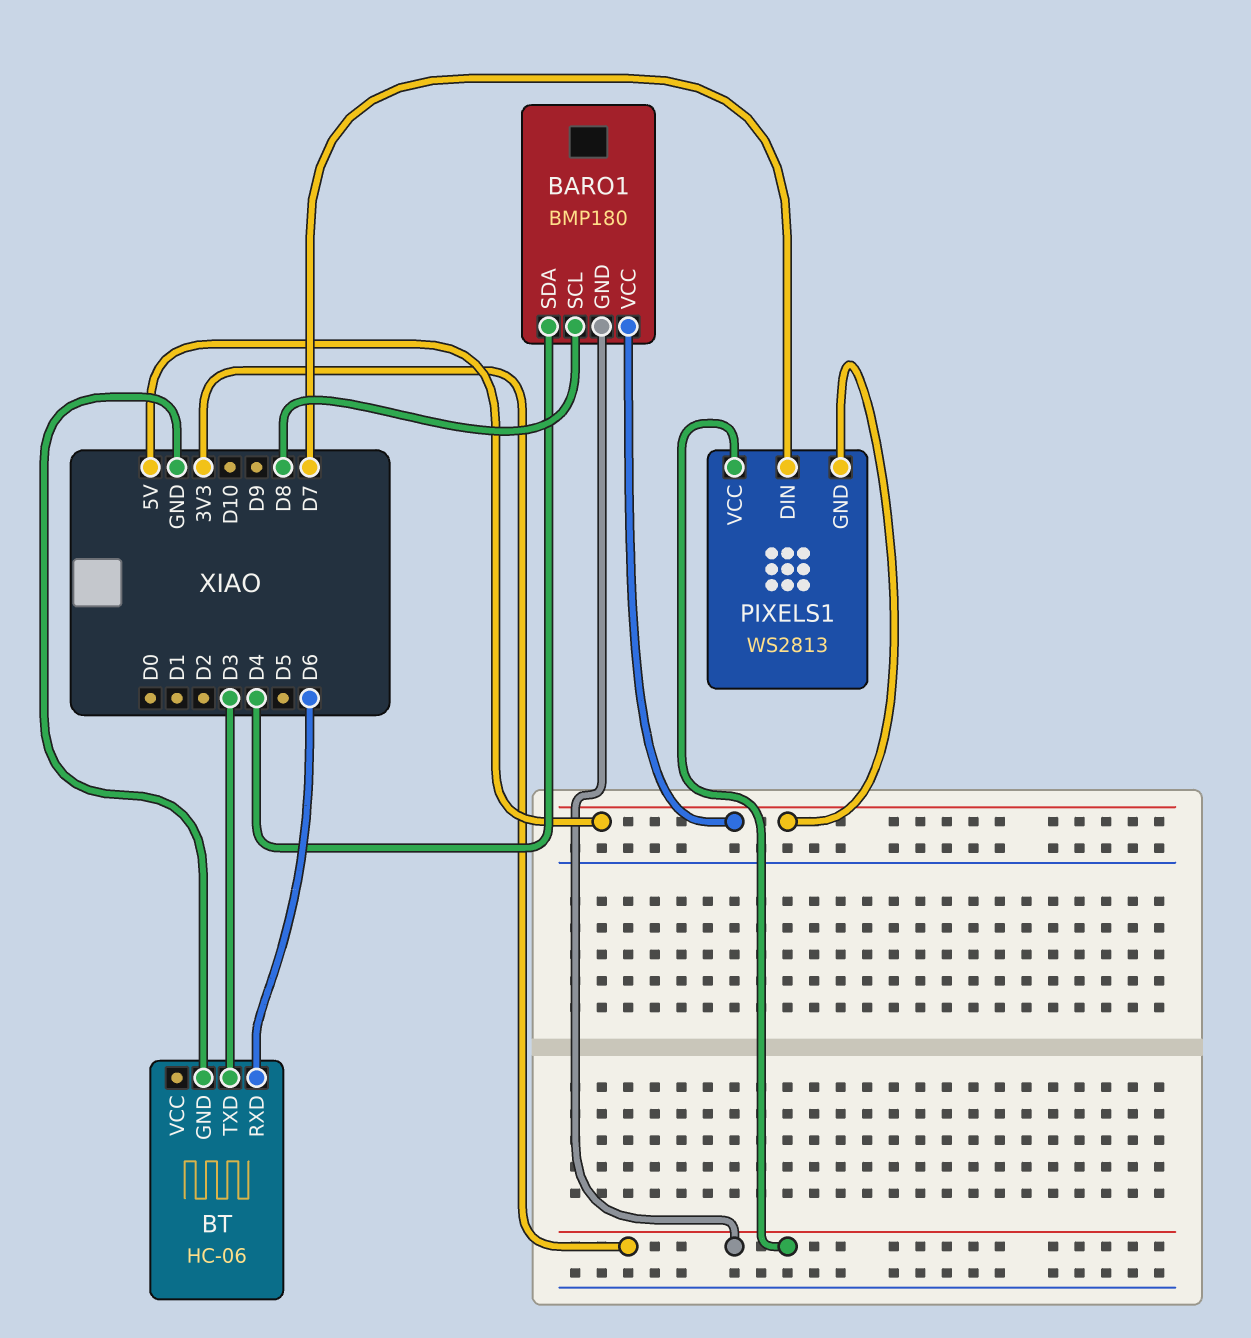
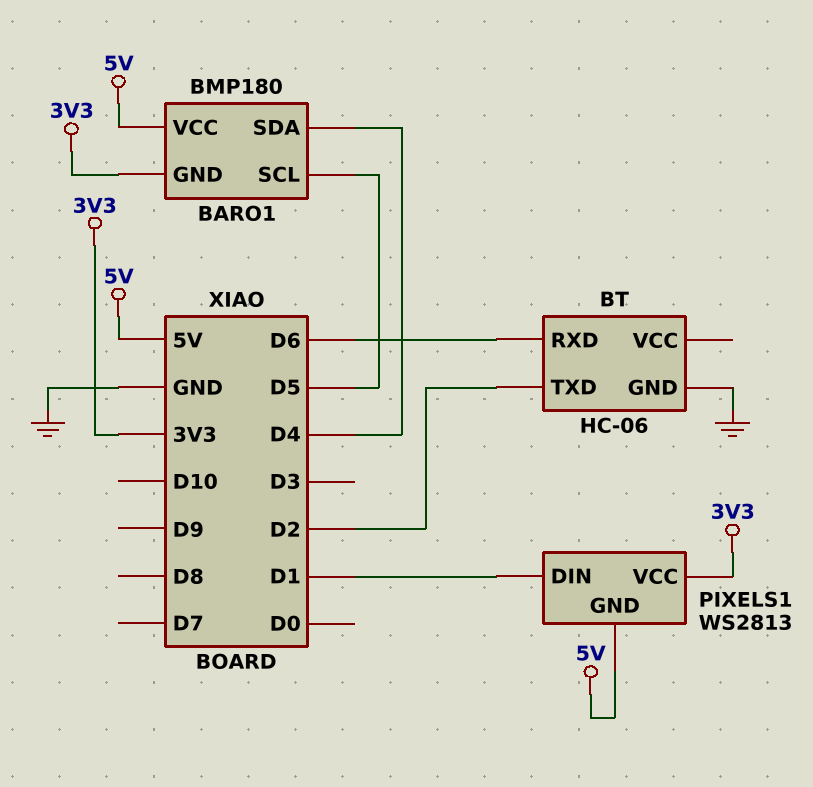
BARO1 pin SCL: D8 -> D5
BT pin TXD: D3 -> D2
PIXELS1 pin DIN: D7 -> D1

